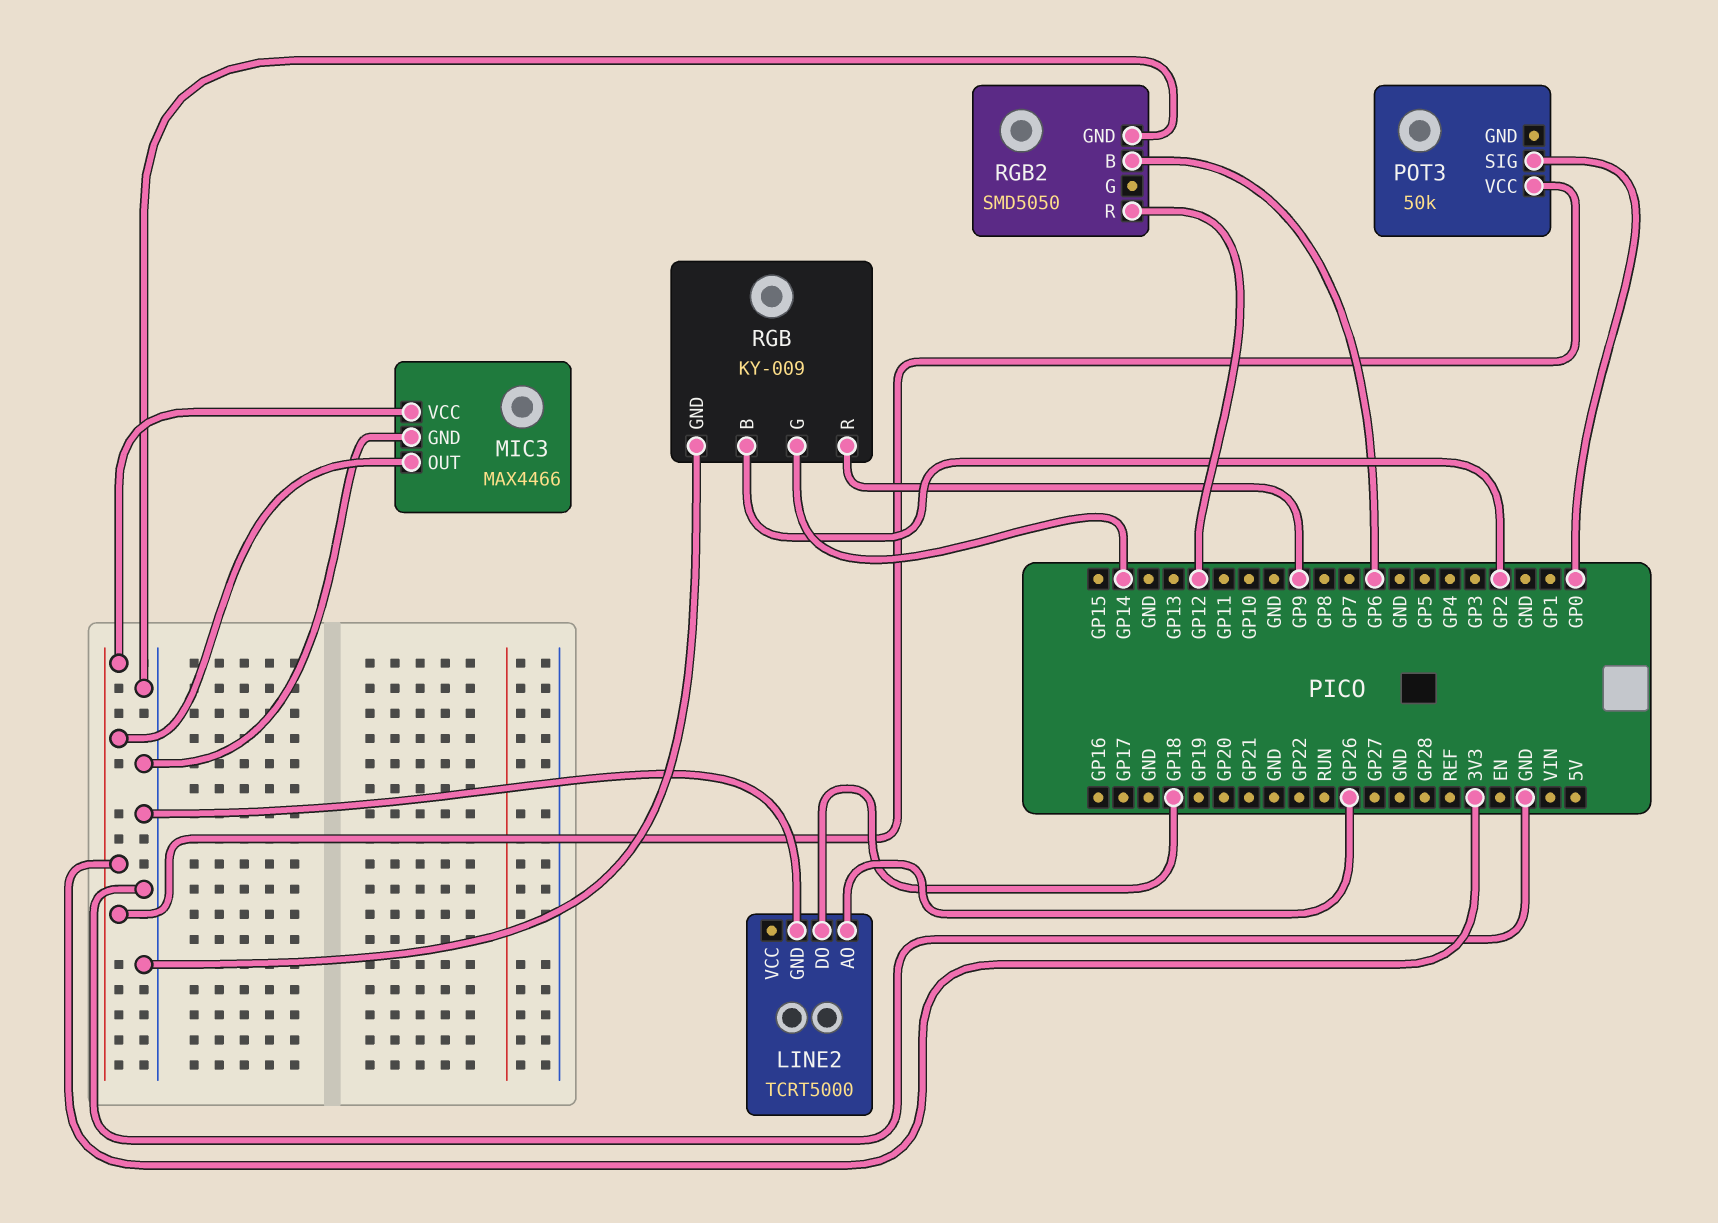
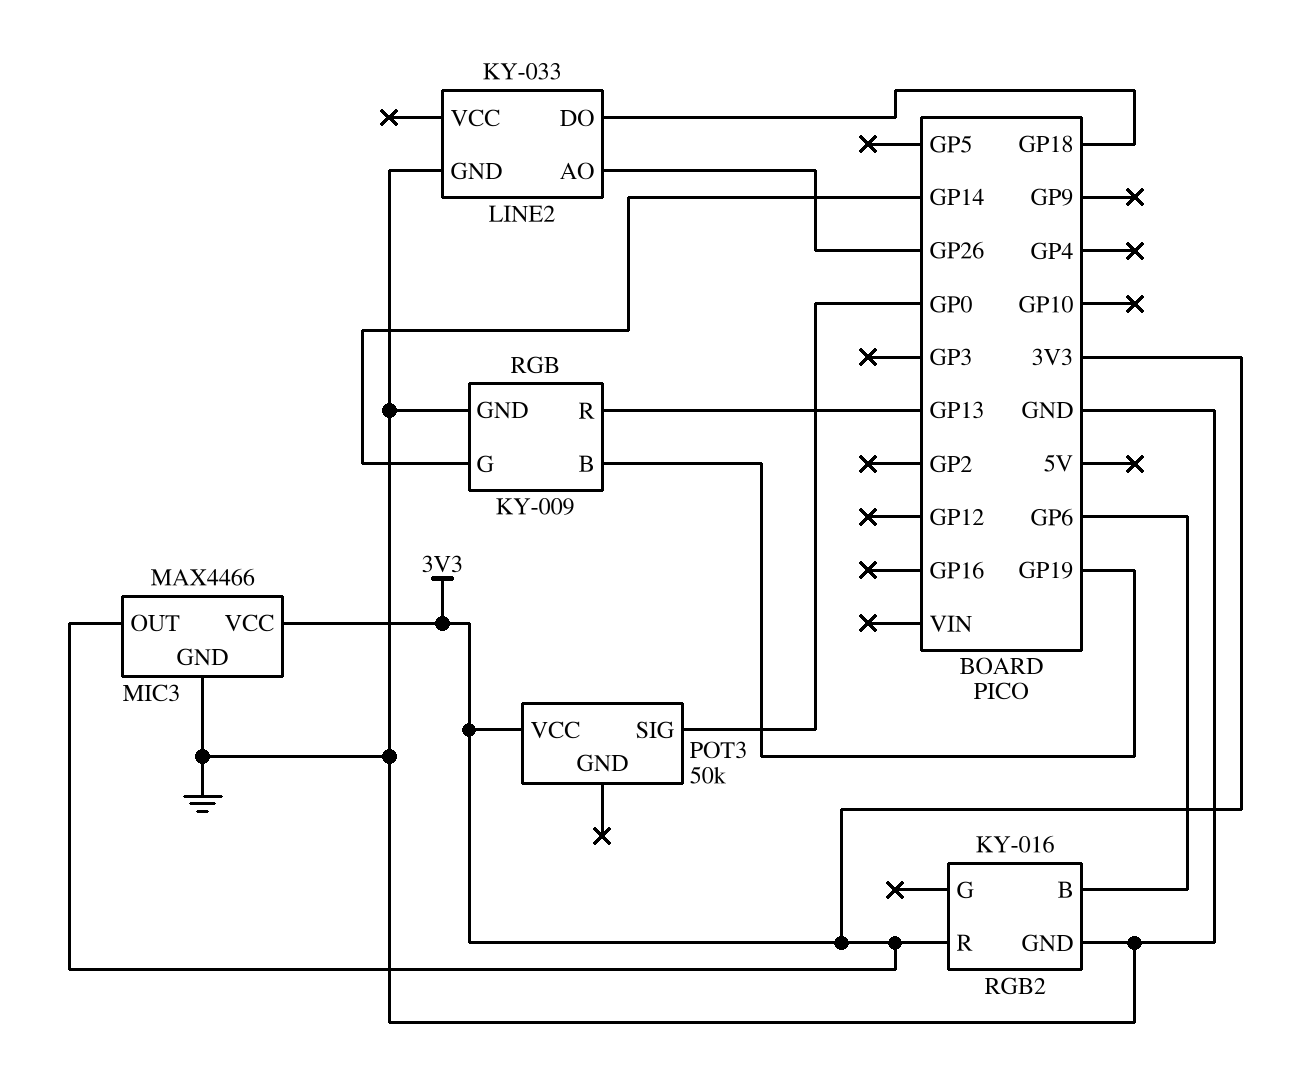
LINE2: TCRT5000 -> KY-033
RGB pin B: GP2 -> GP19
RGB pin R: GP9 -> GP13
RGB2: SMD5050 -> KY-016
RGB2 pin R: GP12 -> 3V3

